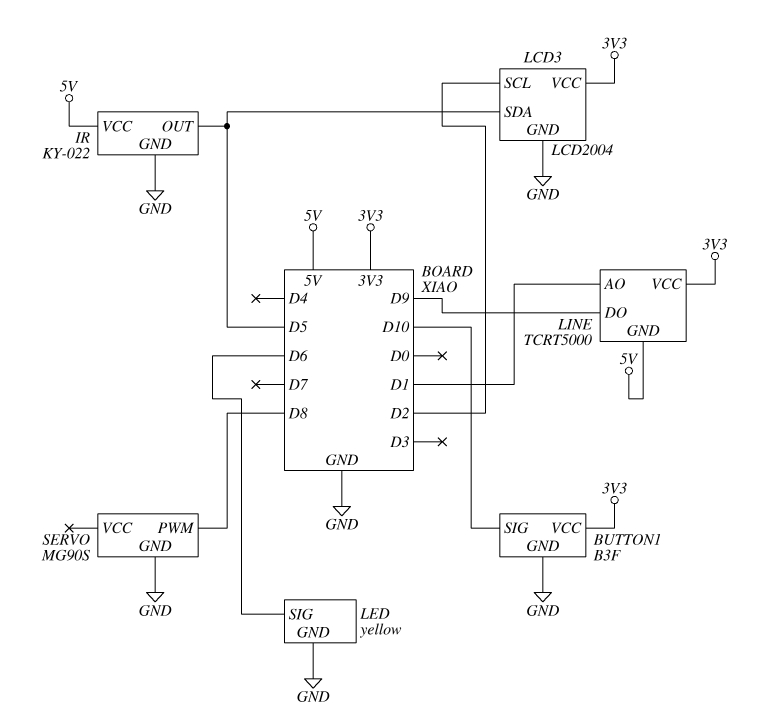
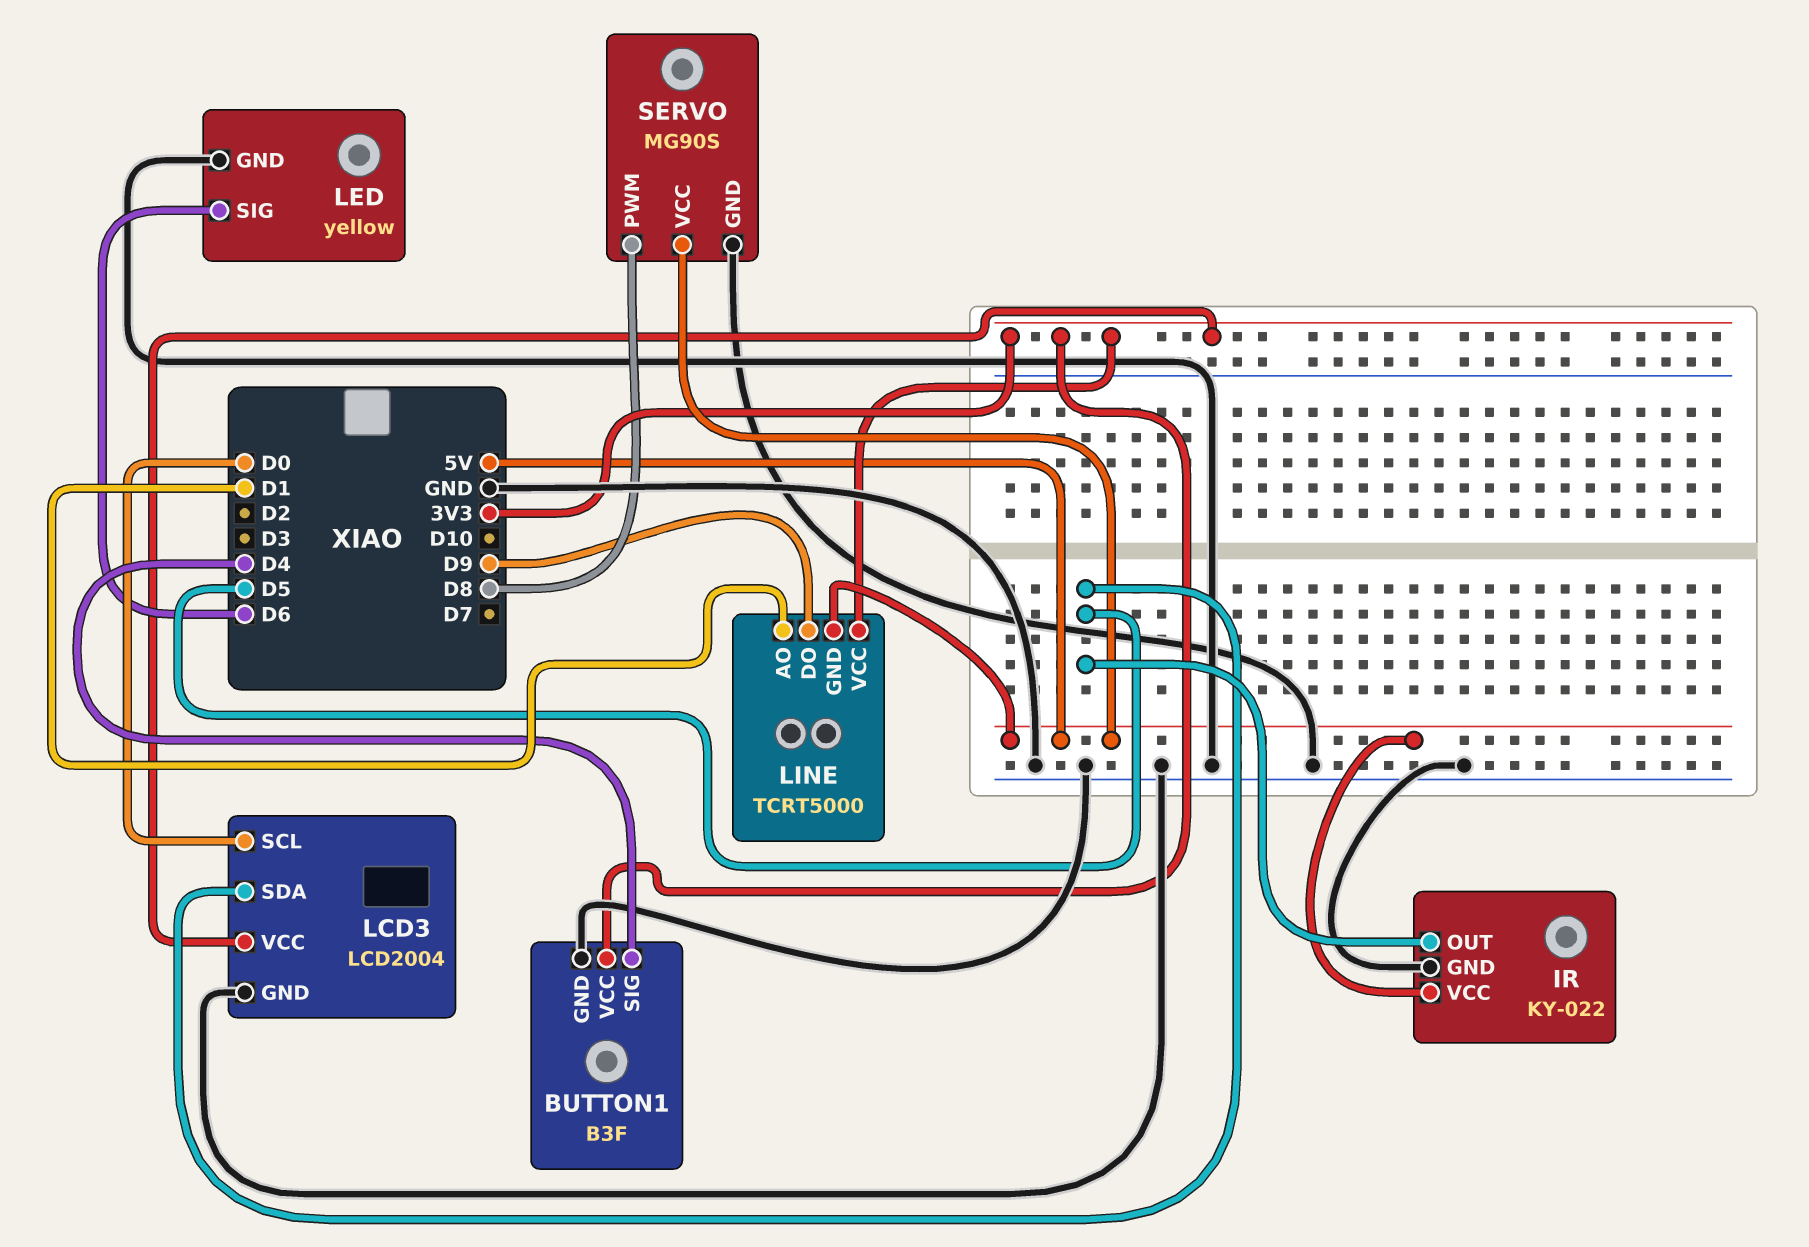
BUTTON1 pin SIG: D10 -> D4
LCD3 pin SCL: D2 -> D0
SERVO pin VCC: none -> 5V

